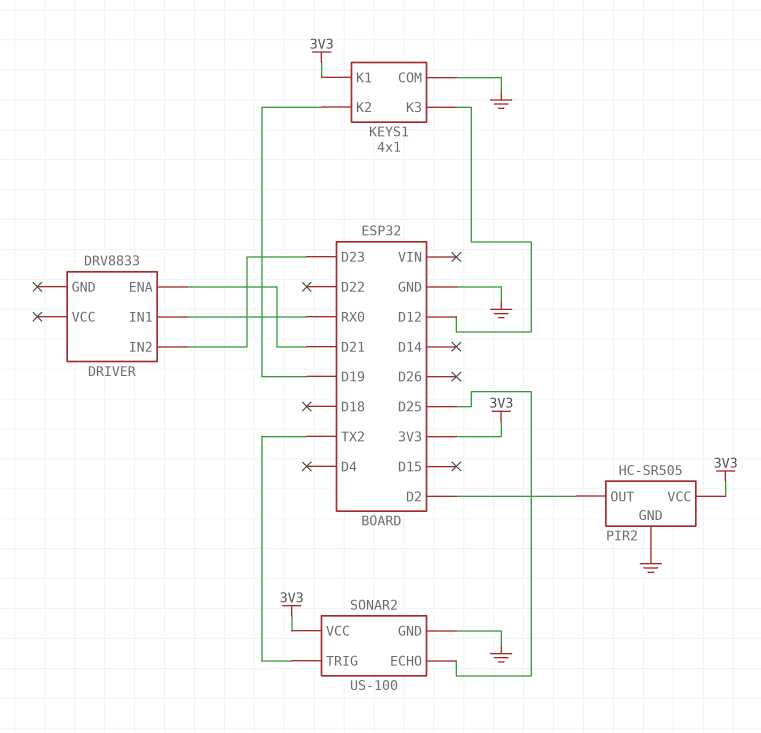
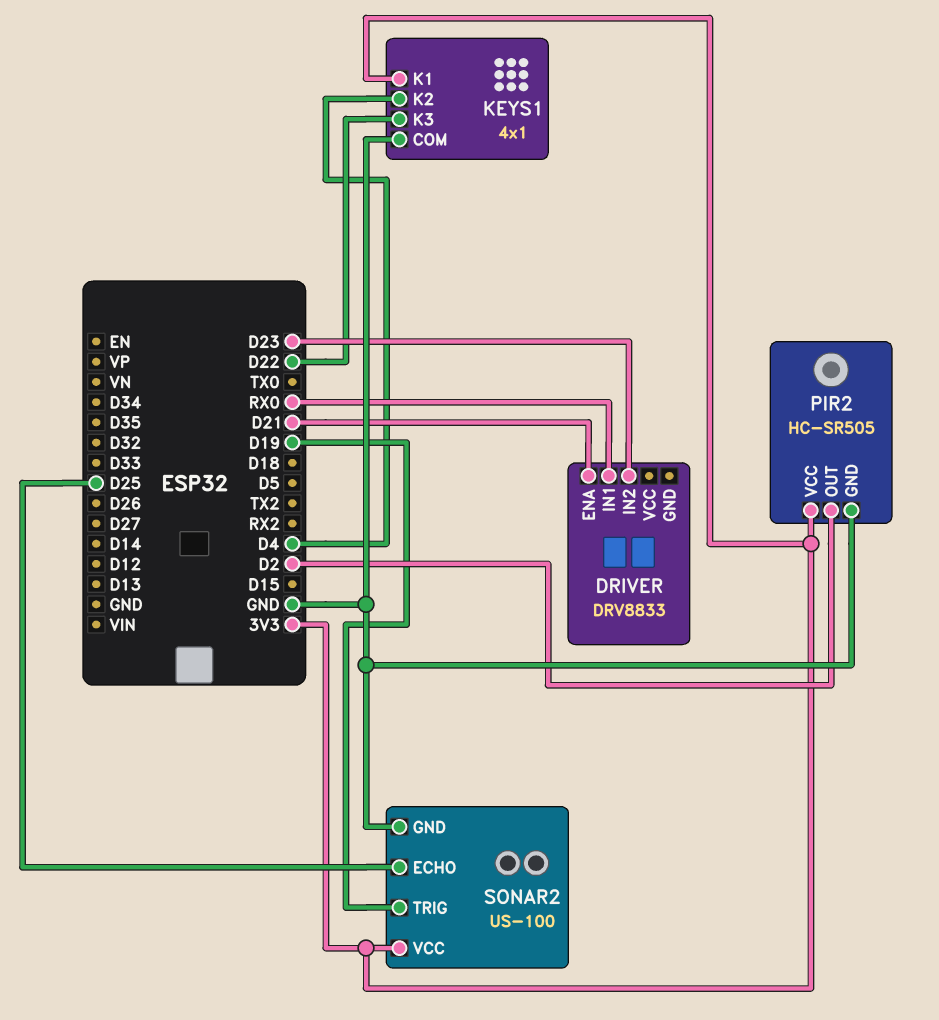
KEYS1 pin K2: D19 -> D4
KEYS1 pin K3: D12 -> D22
SONAR2 pin TRIG: TX2 -> D19

